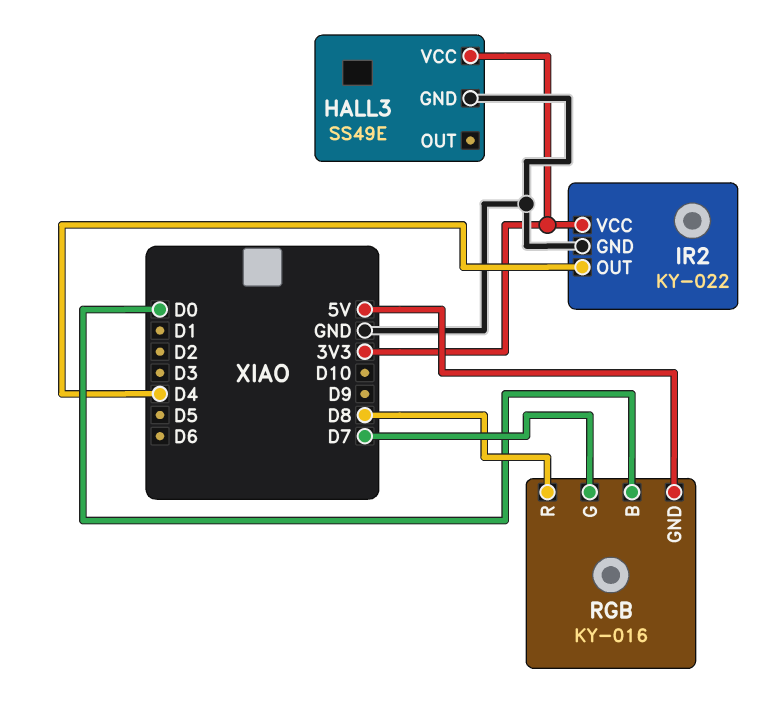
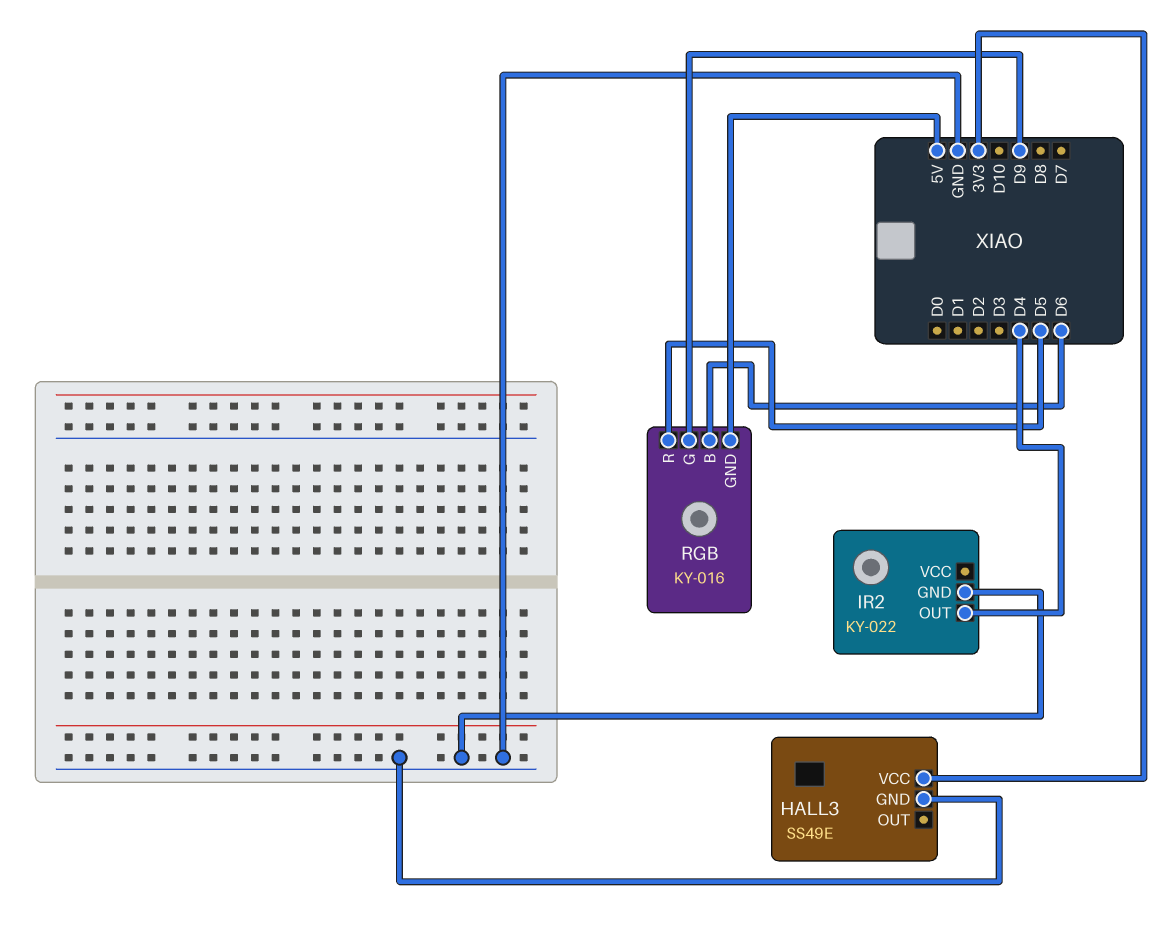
IR2 pin VCC: 3V3 -> none
RGB pin B: D0 -> D6
RGB pin G: D7 -> D9
RGB pin R: D8 -> D5

